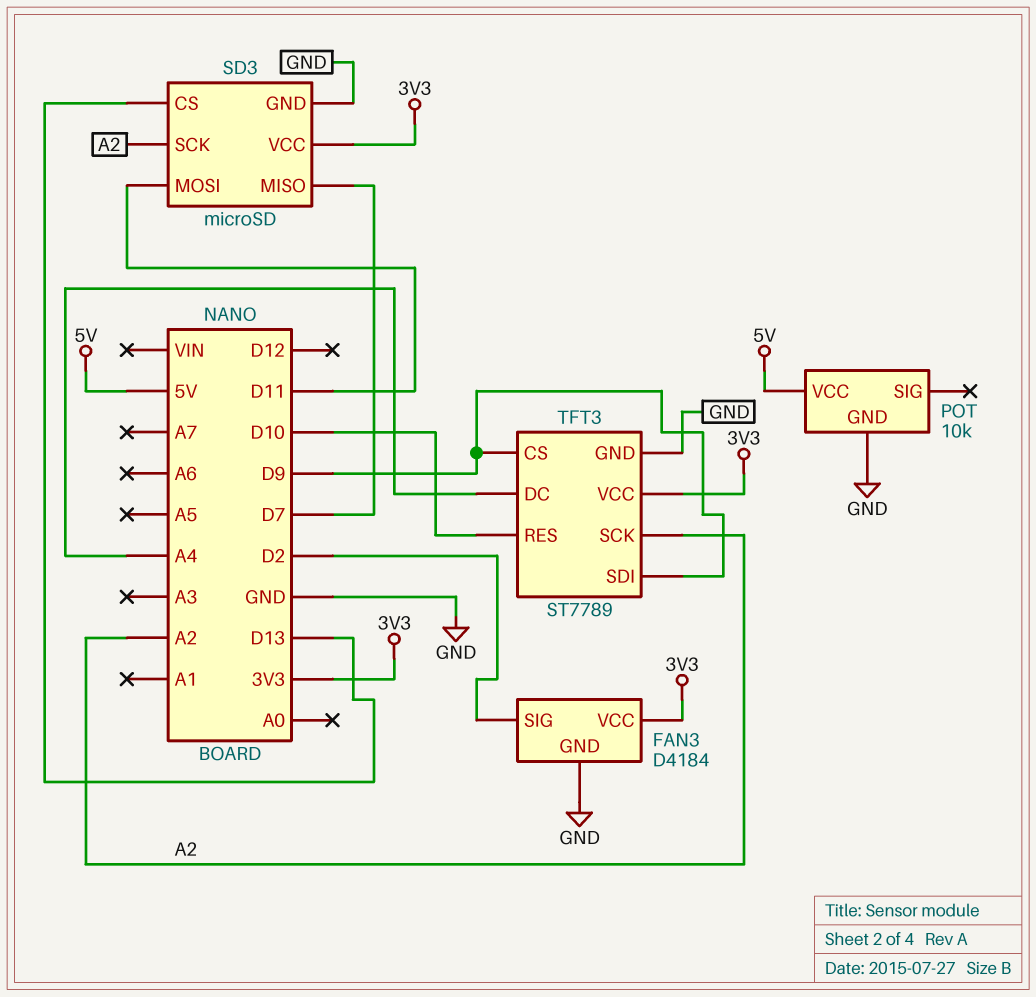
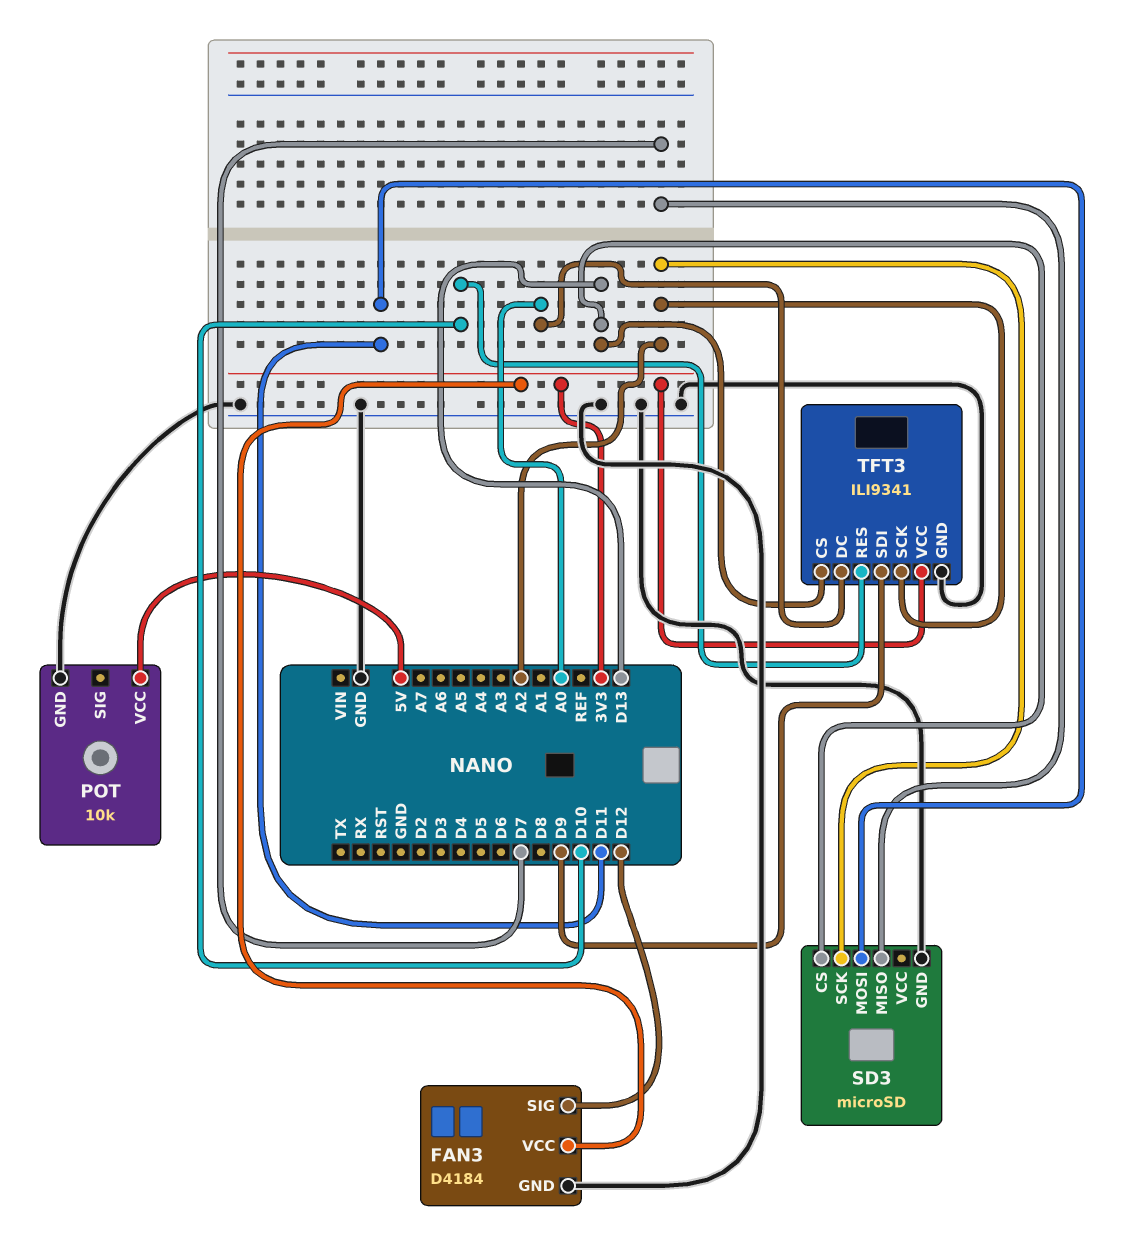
FAN3 pin SIG: D2 -> D12
SD3 pin VCC: 3V3 -> none
TFT3: ST7789 -> ILI9341
TFT3 pin CS: D9 -> D13
TFT3 pin DC: A4 -> A0

